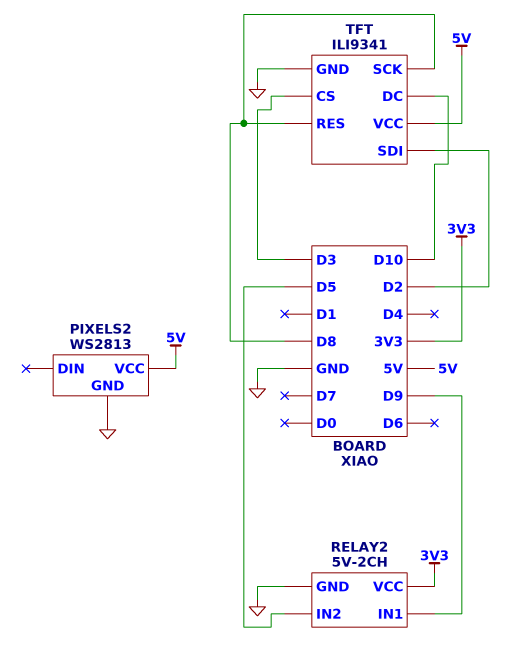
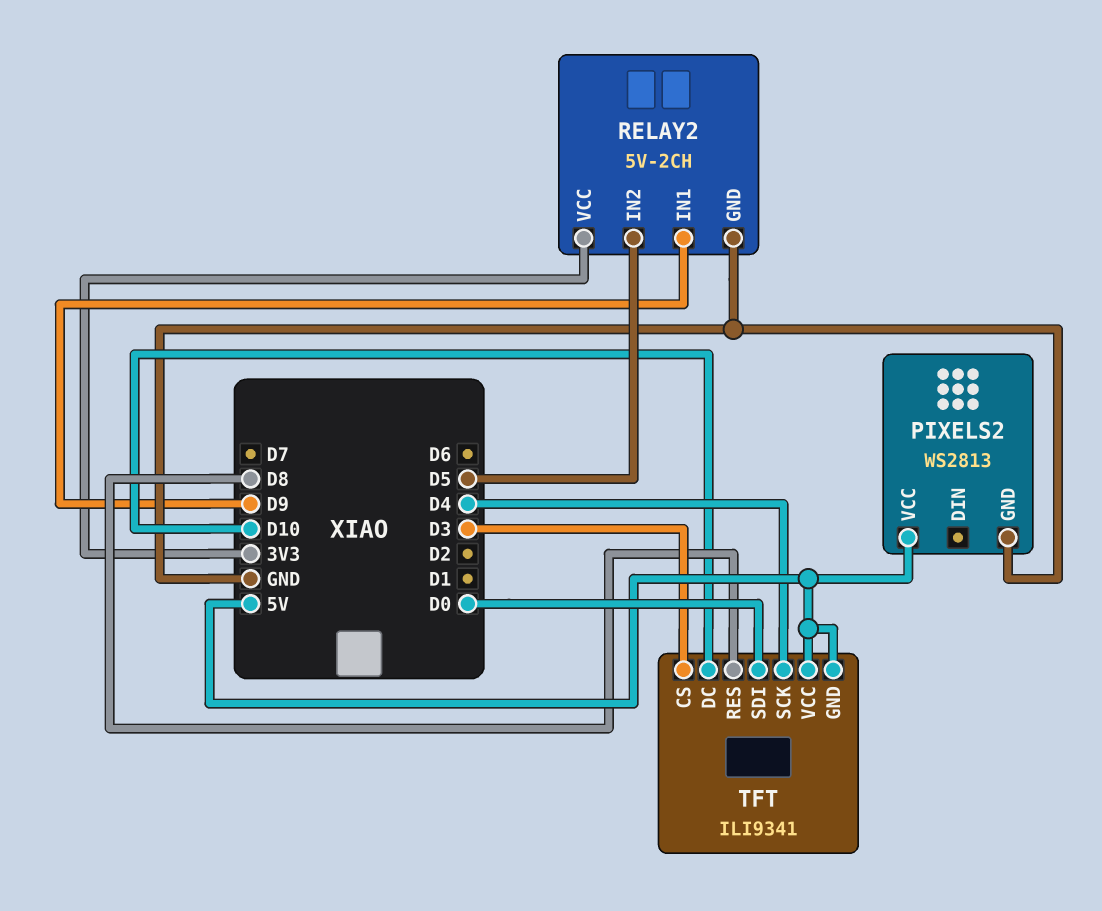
TFT pin GND: GND -> 5V
TFT pin SCK: D8 -> D4
TFT pin SDI: D2 -> D0

